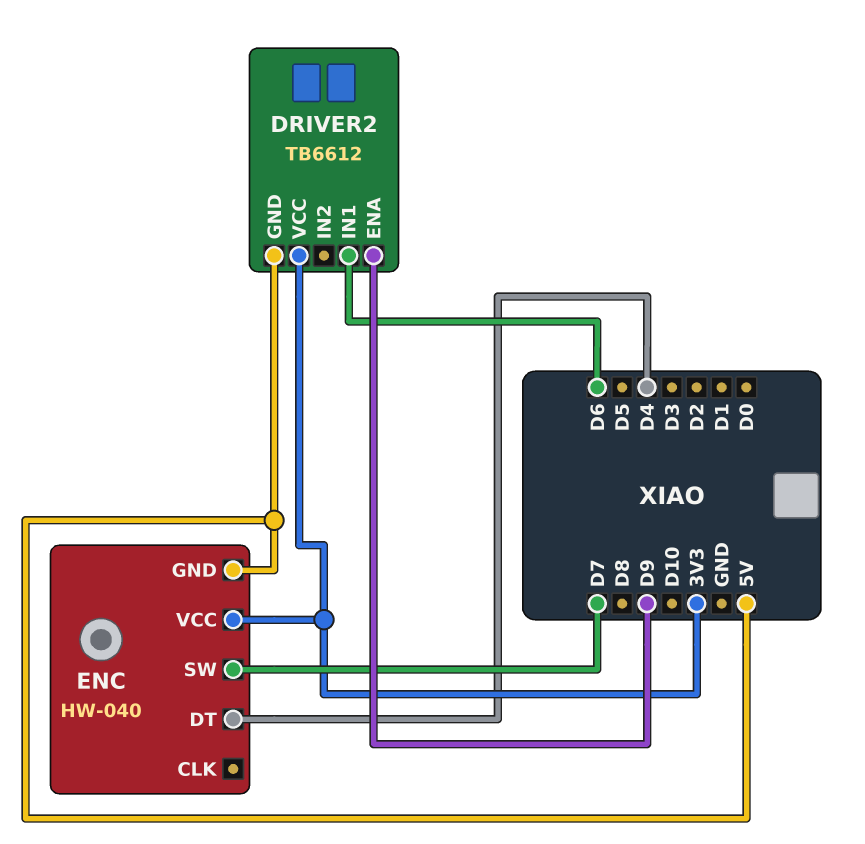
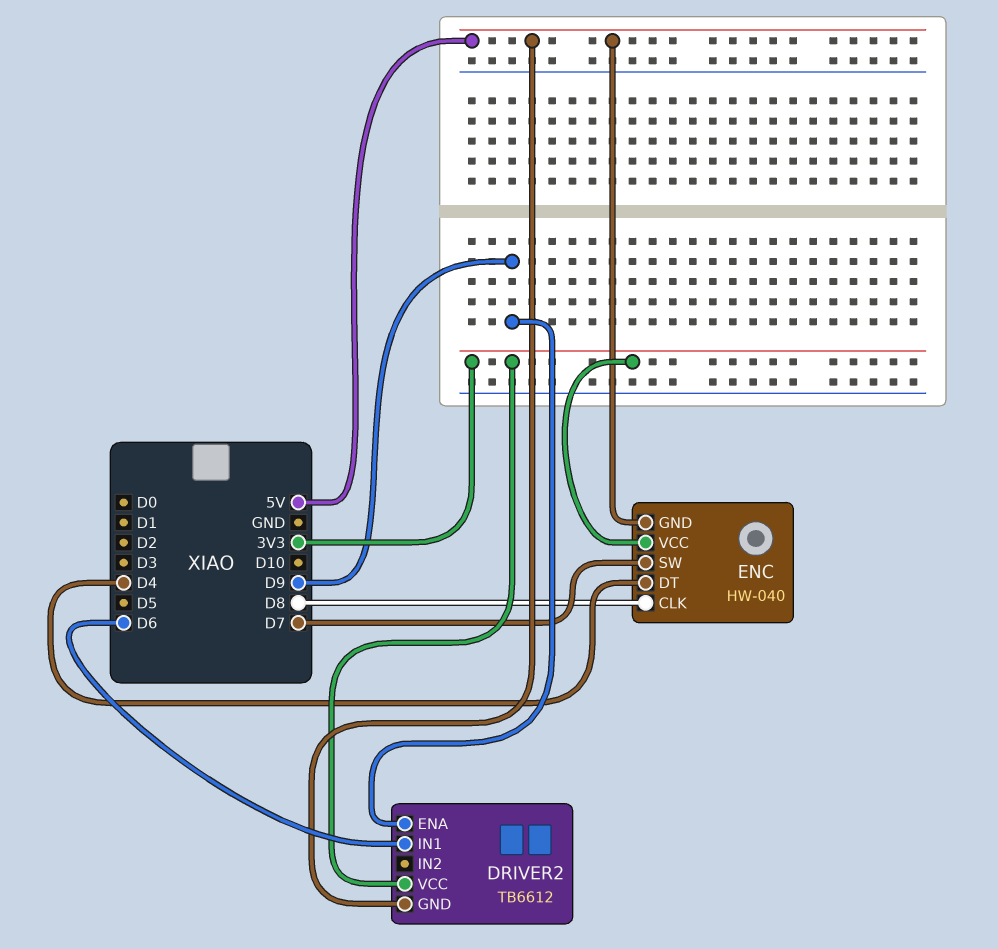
ENC pin CLK: none -> D8

